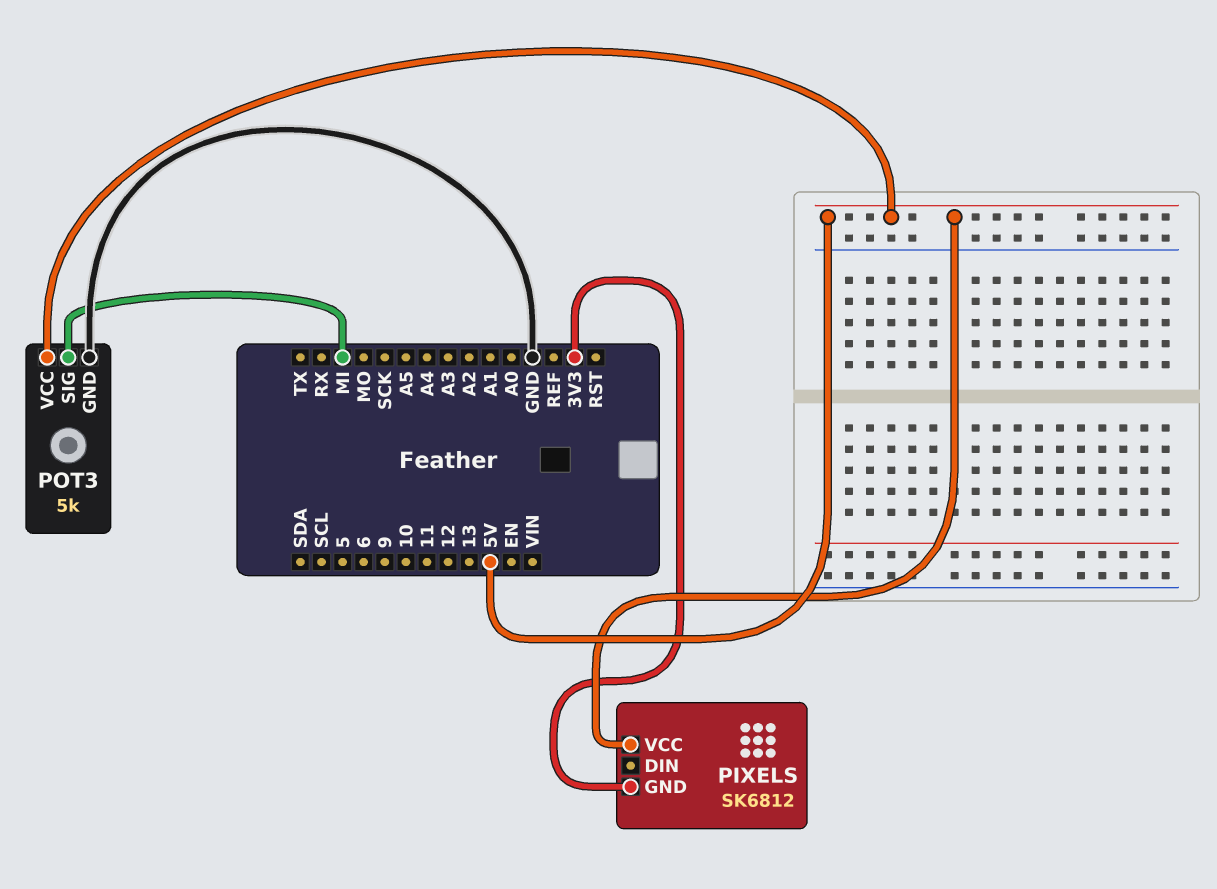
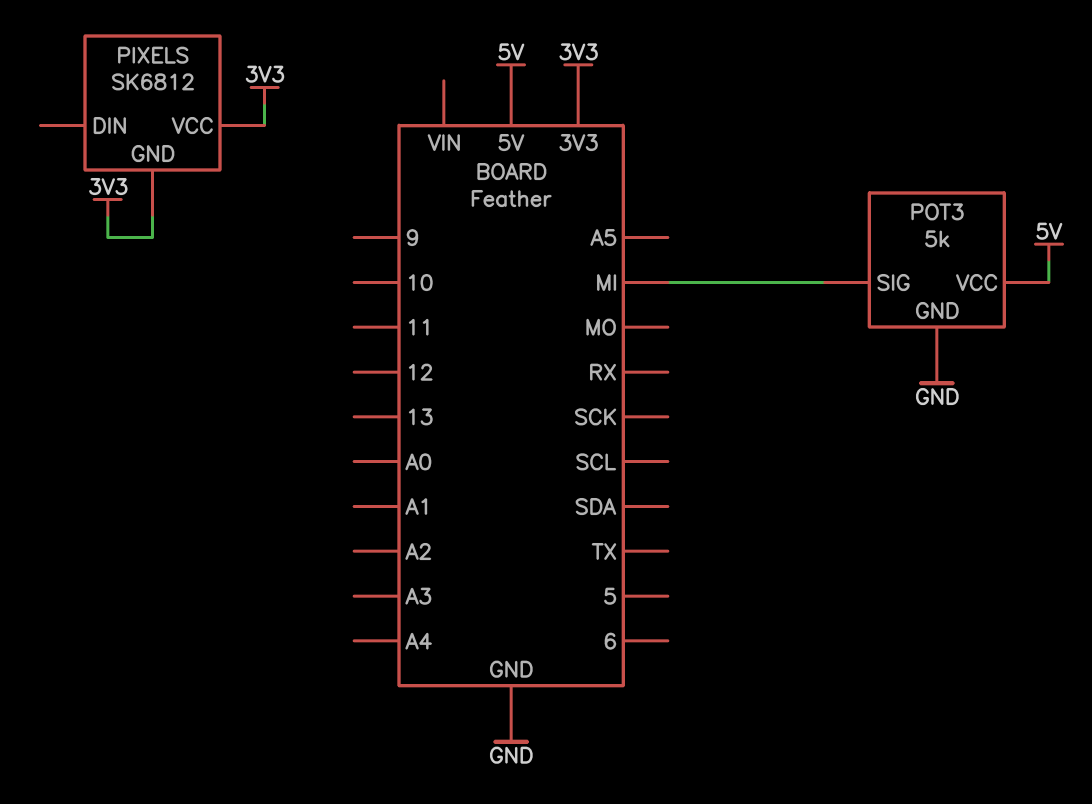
PIXELS pin VCC: 5V -> 3V3

